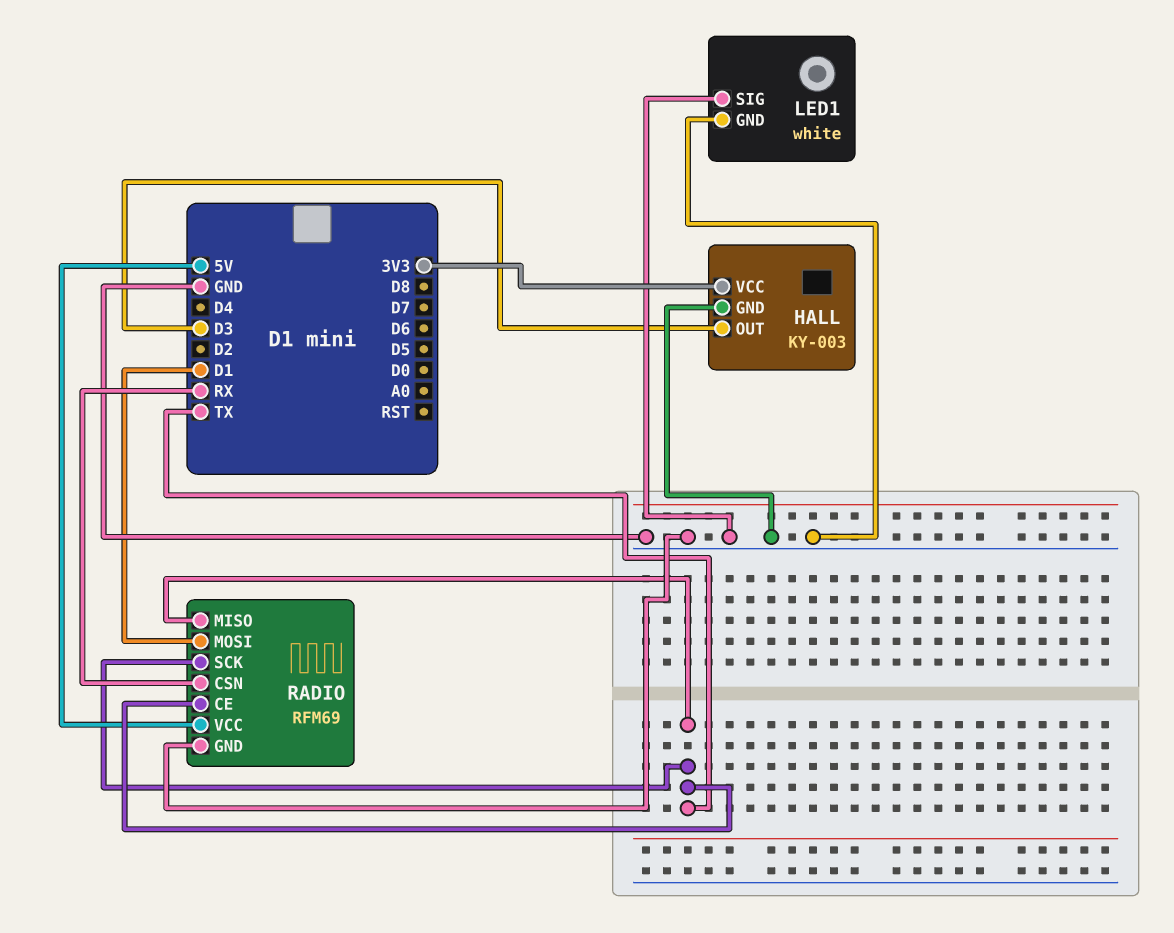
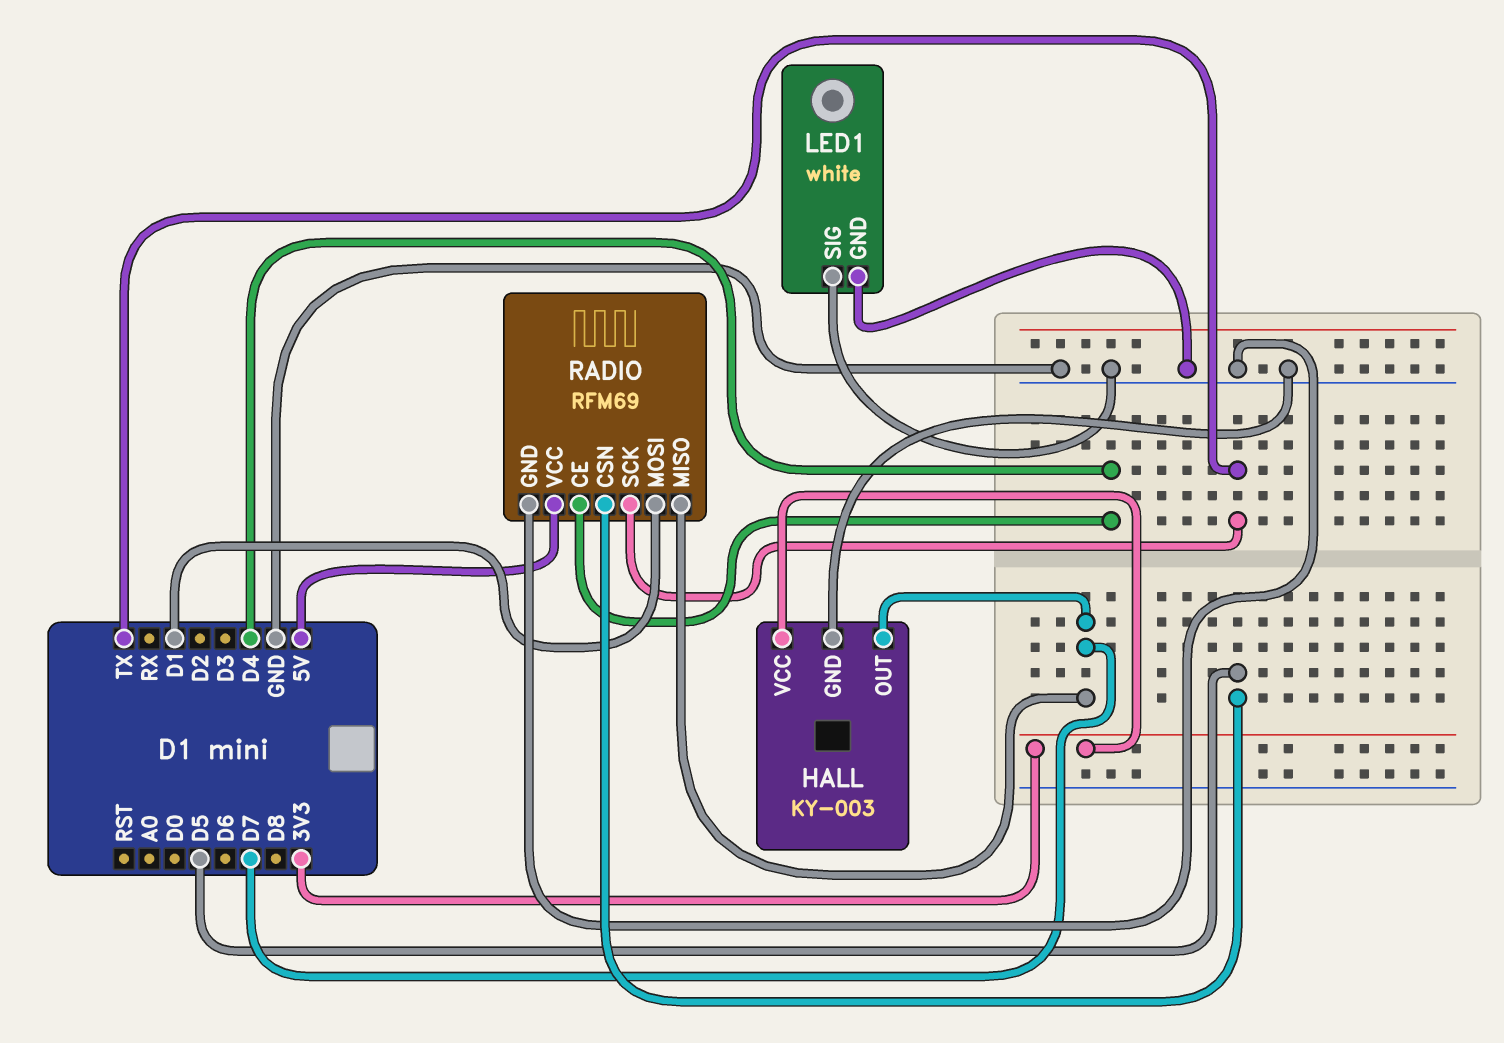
HALL pin OUT: D3 -> D7
RADIO pin CE: TX -> D4
RADIO pin CSN: RX -> D5
RADIO pin MISO: TX -> D7

